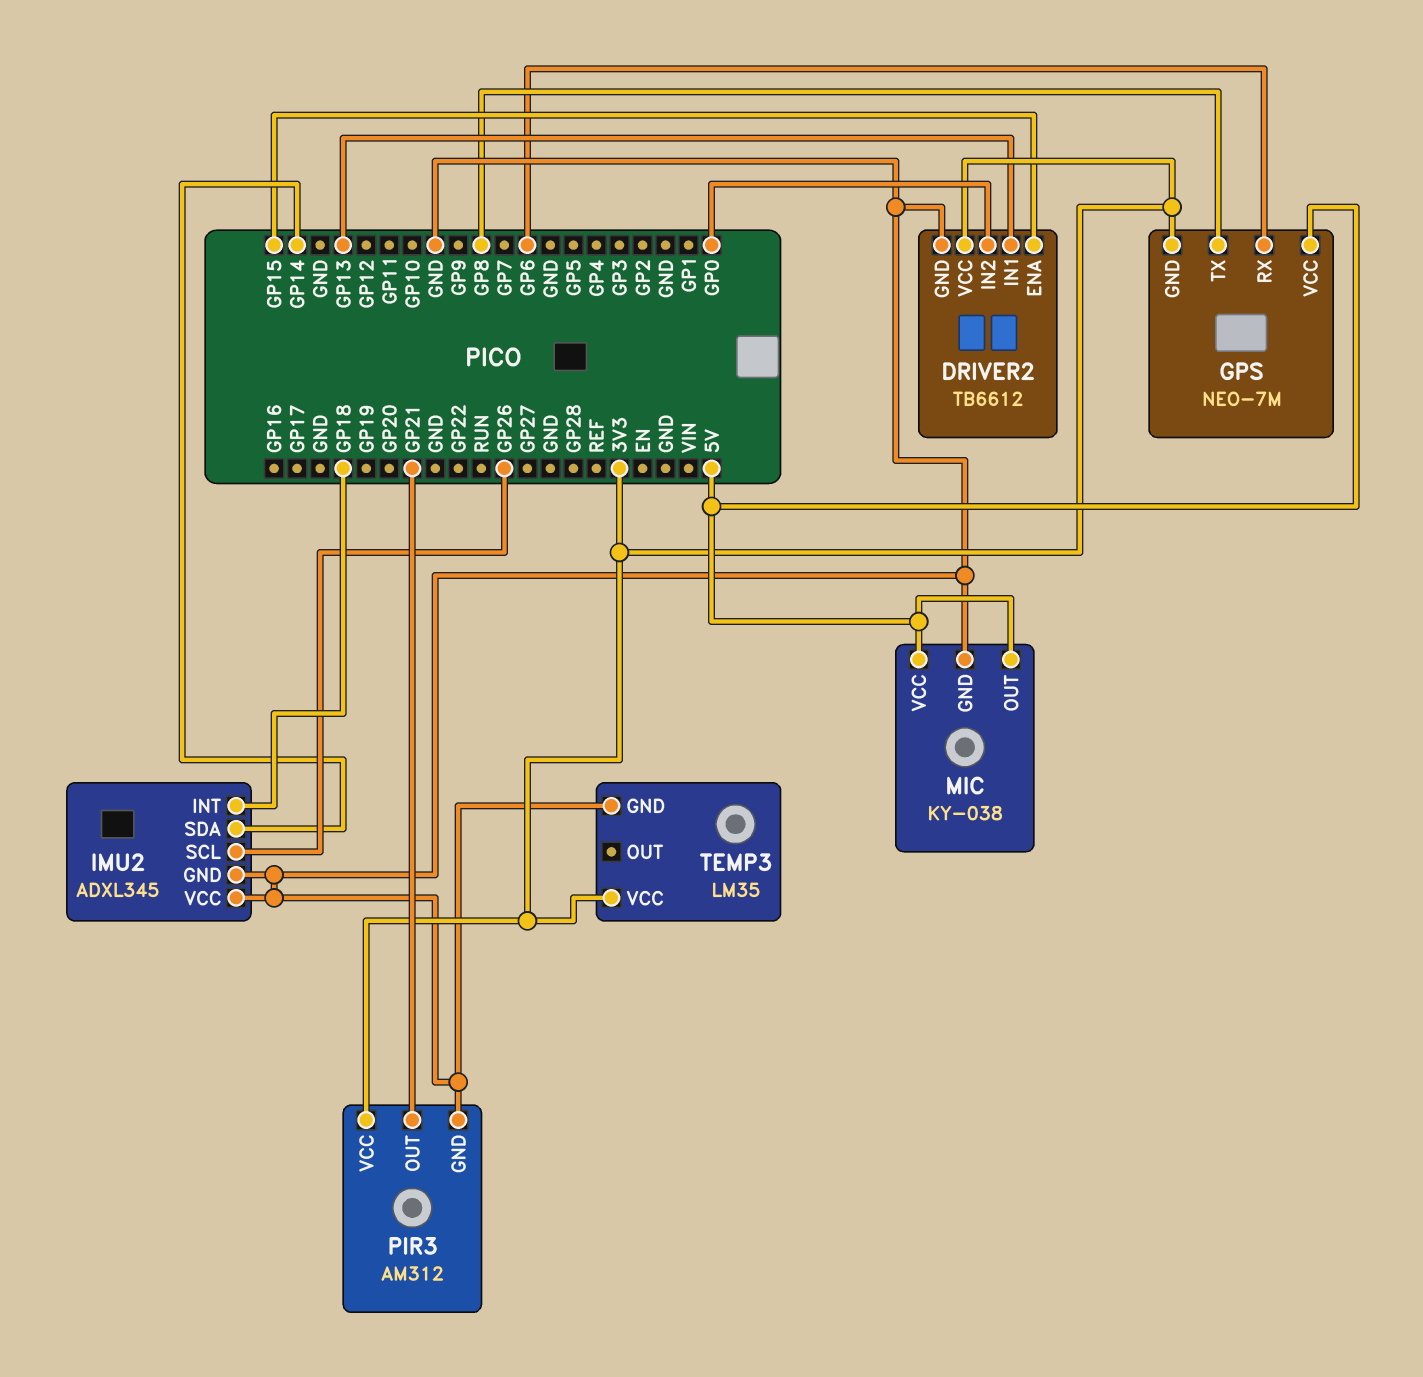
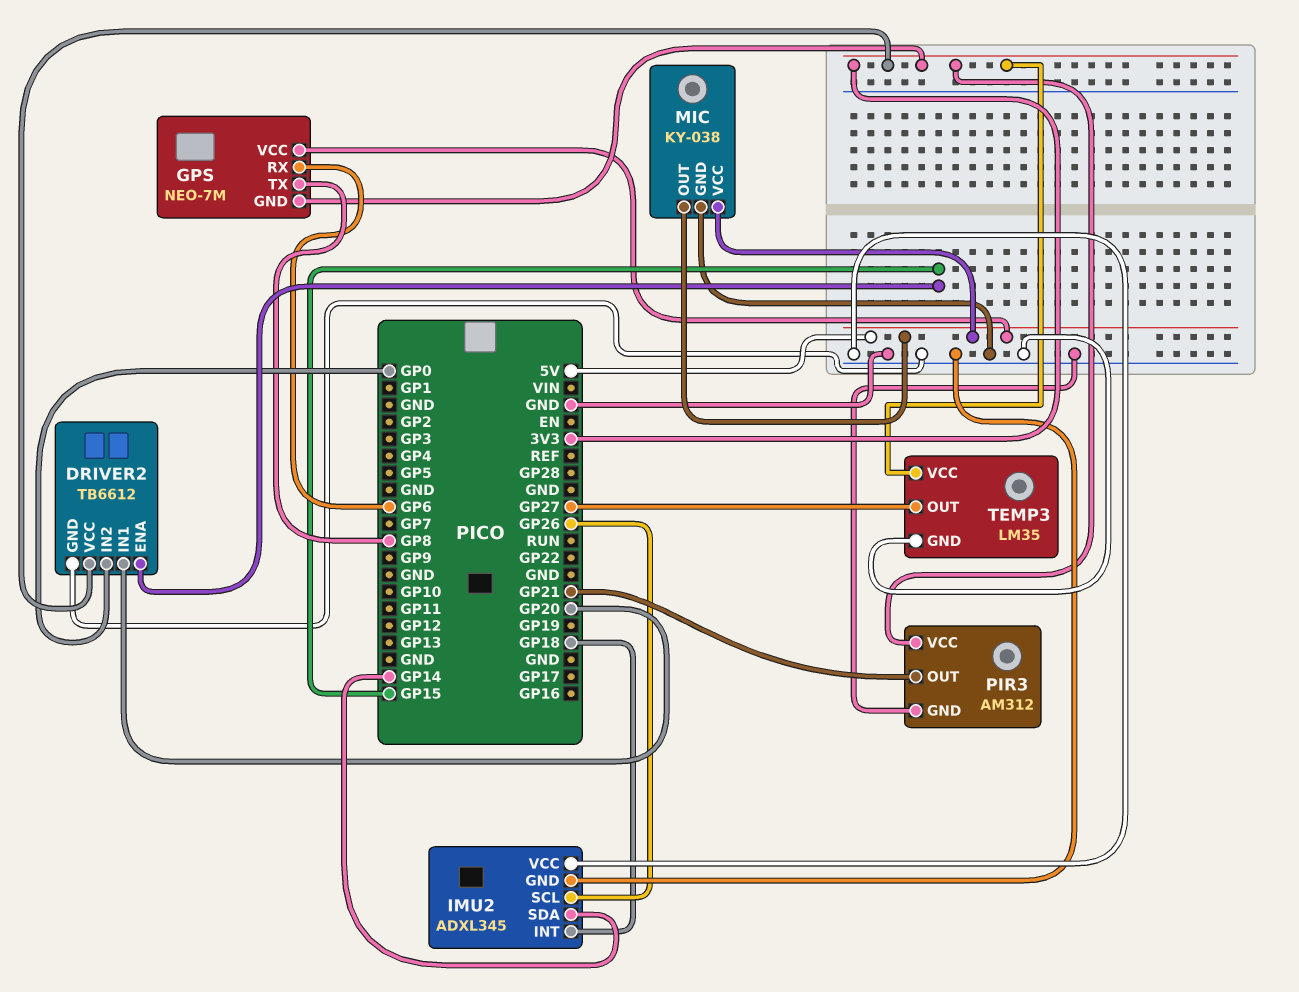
DRIVER2 pin IN1: GP13 -> GP20
TEMP3 pin OUT: none -> GP27

